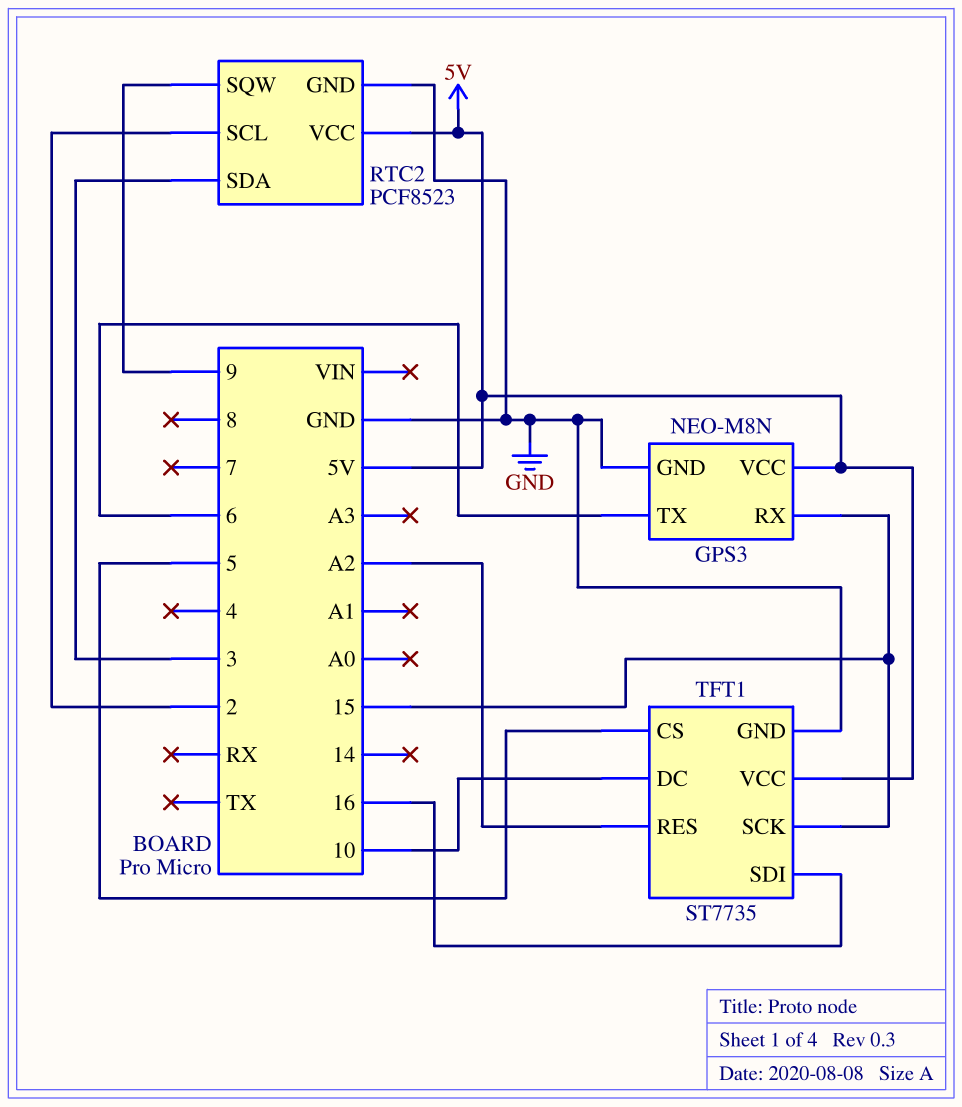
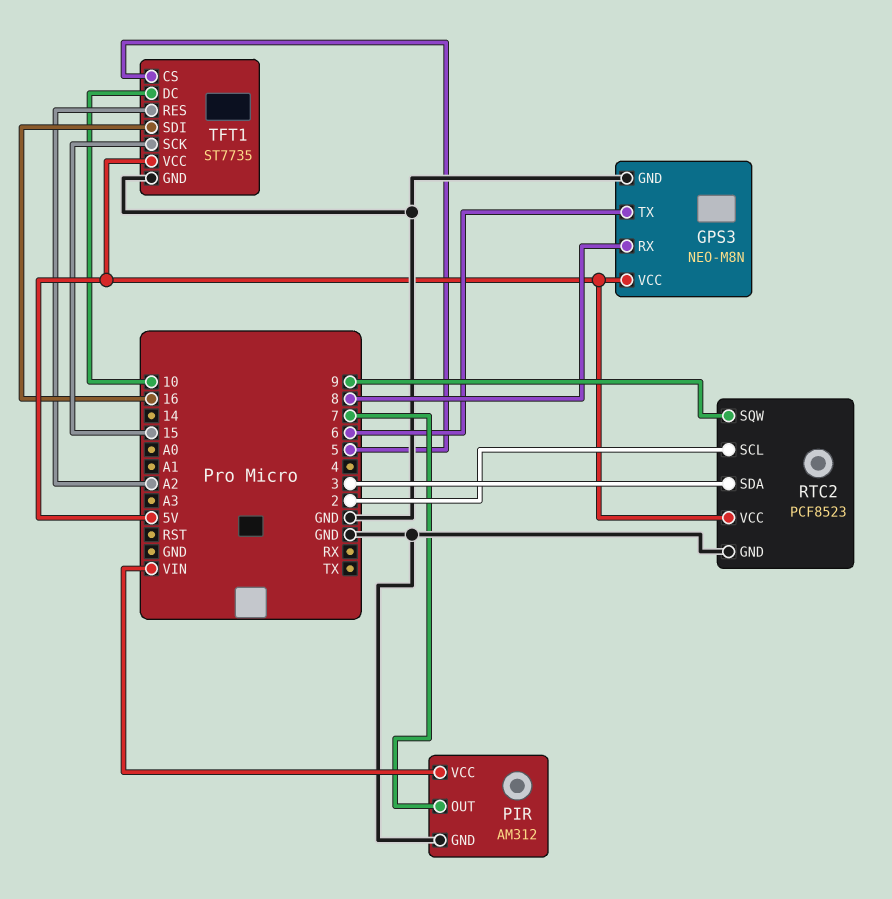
GPS3 pin RX: 15 -> 8
PIR: none -> AM312
PIR pin GND: none -> GND
PIR pin OUT: none -> 7
PIR pin VCC: none -> VIN

